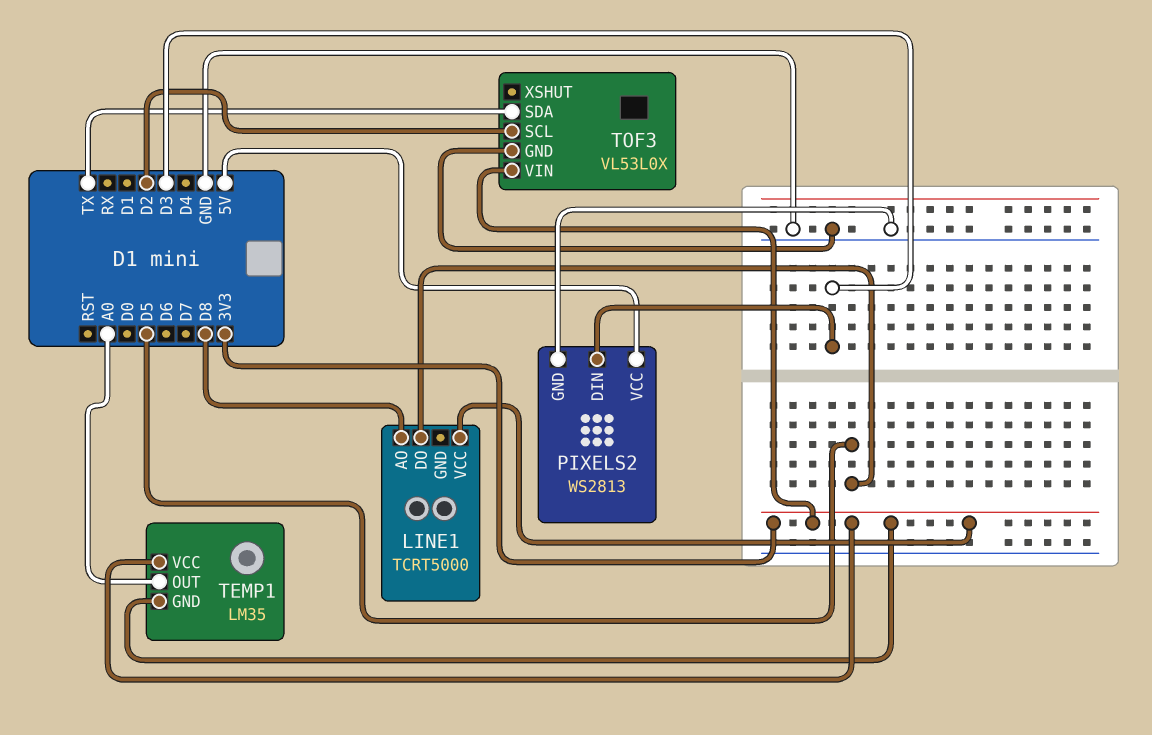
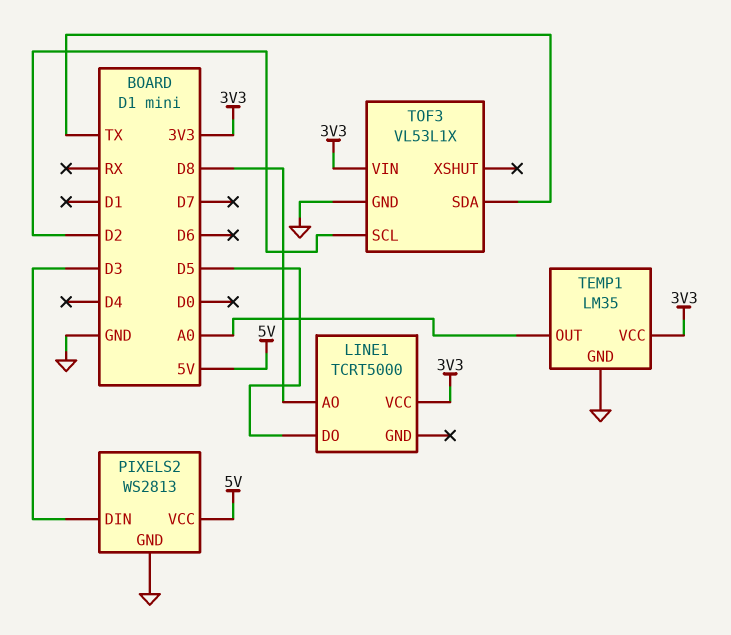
TEMP1 pin GND: 3V3 -> GND
TOF3: VL53L0X -> VL53L1X

